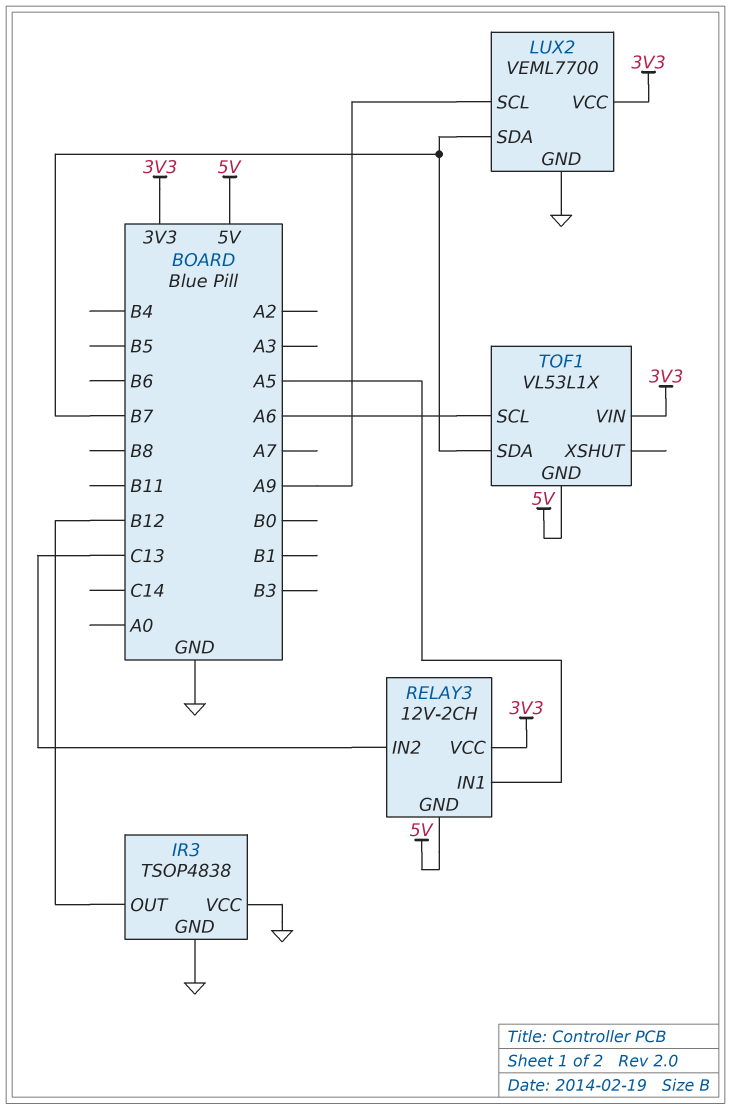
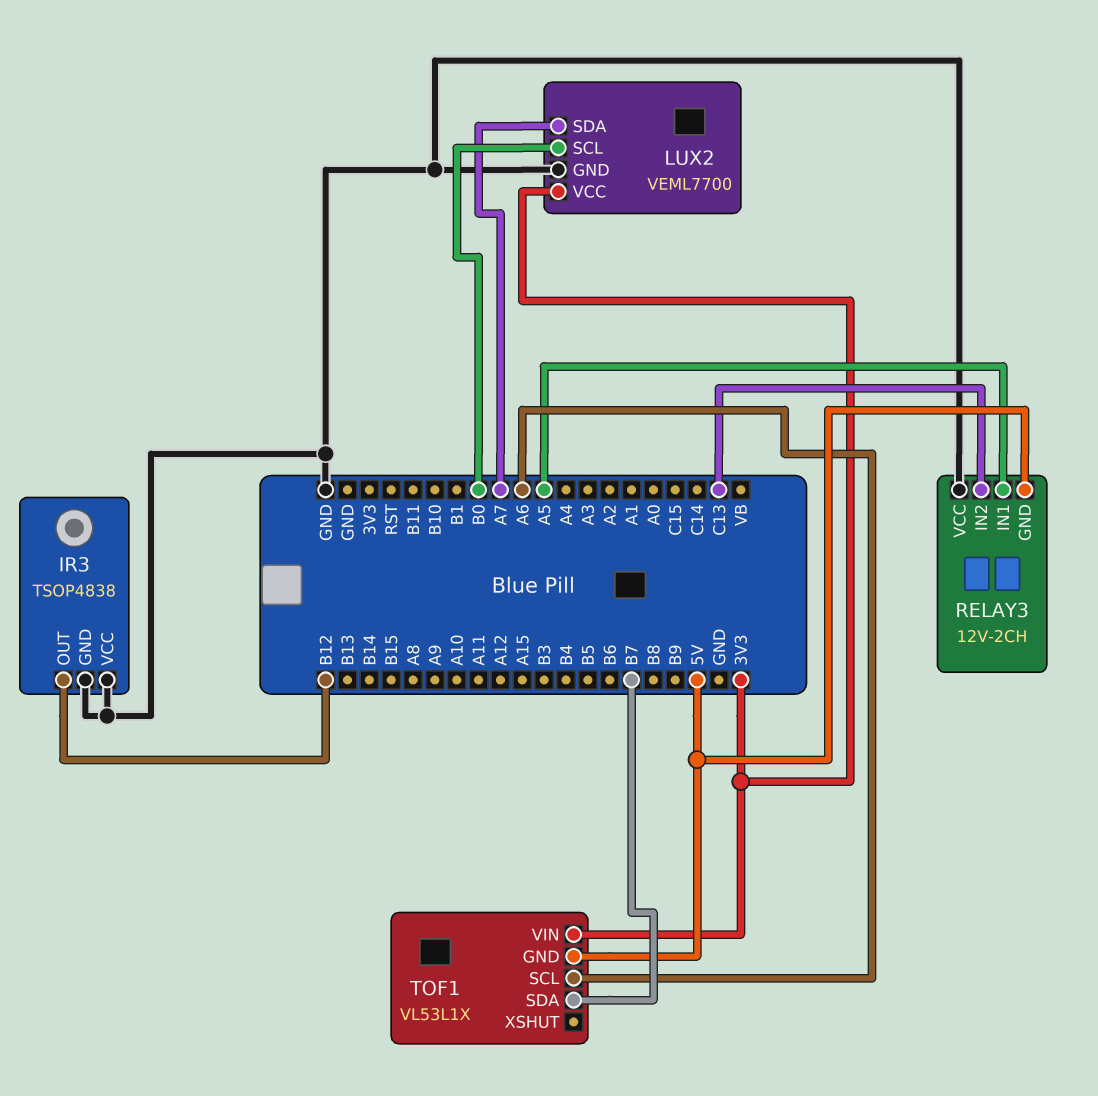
LUX2 pin SCL: A9 -> B0
LUX2 pin SDA: B7 -> A7
RELAY3 pin VCC: 3V3 -> GND

